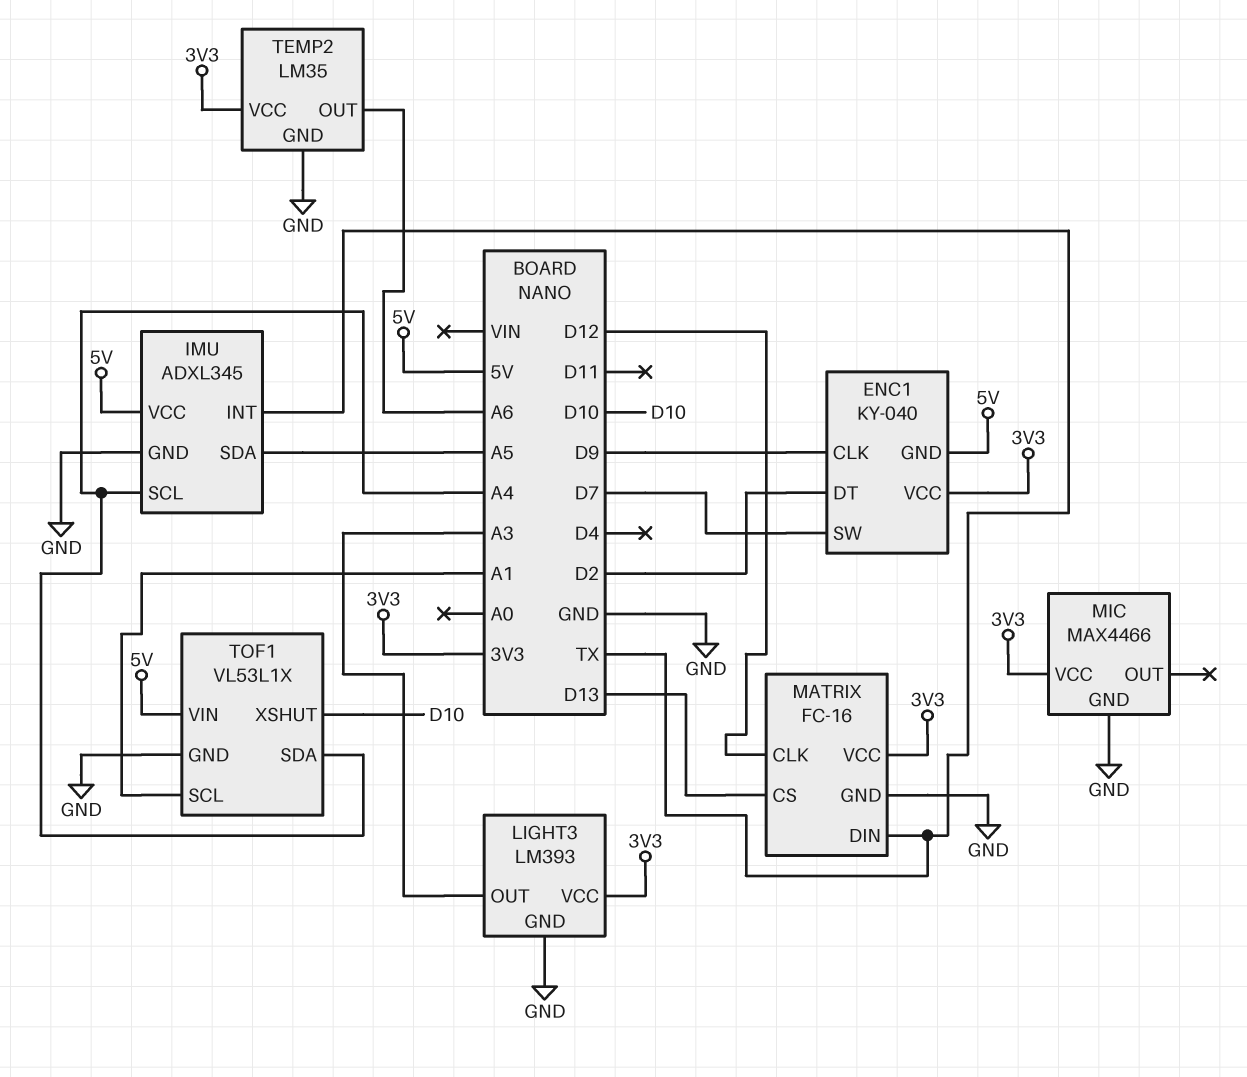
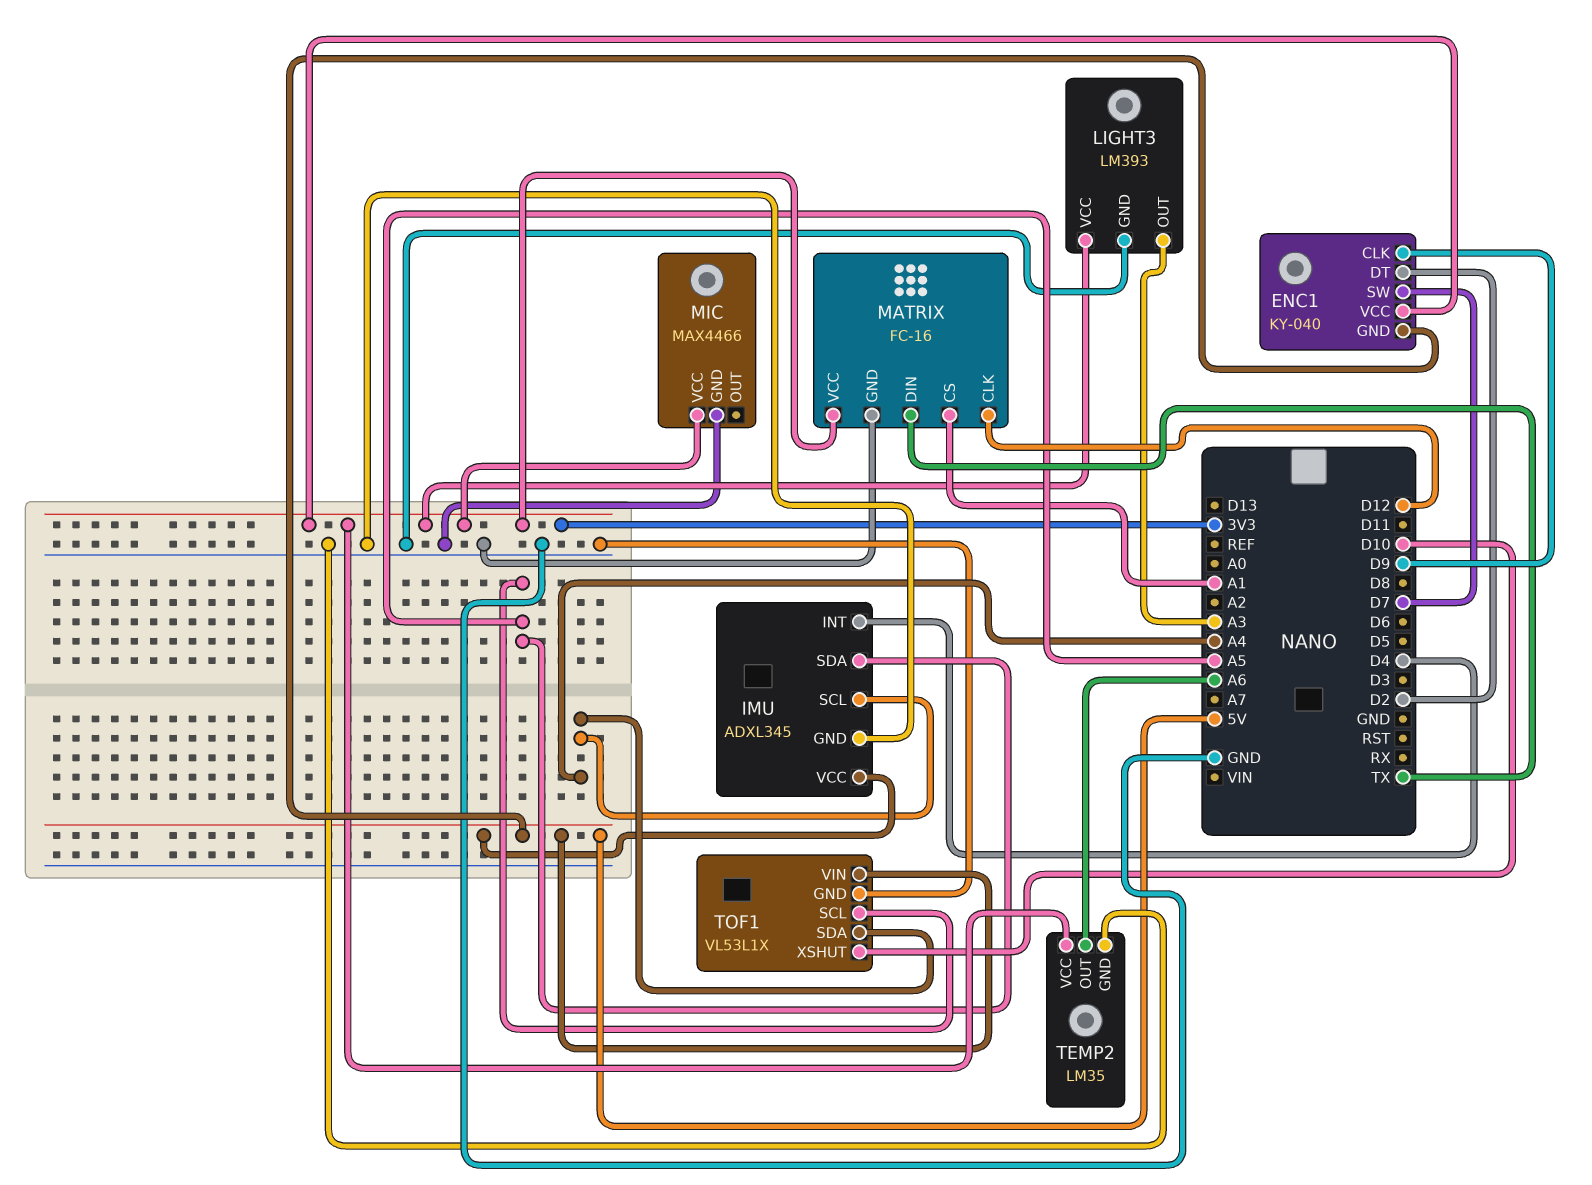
IMU pin INT: TX -> D4
MATRIX pin CS: D13 -> A1
TOF1 pin SCL: A1 -> A5

